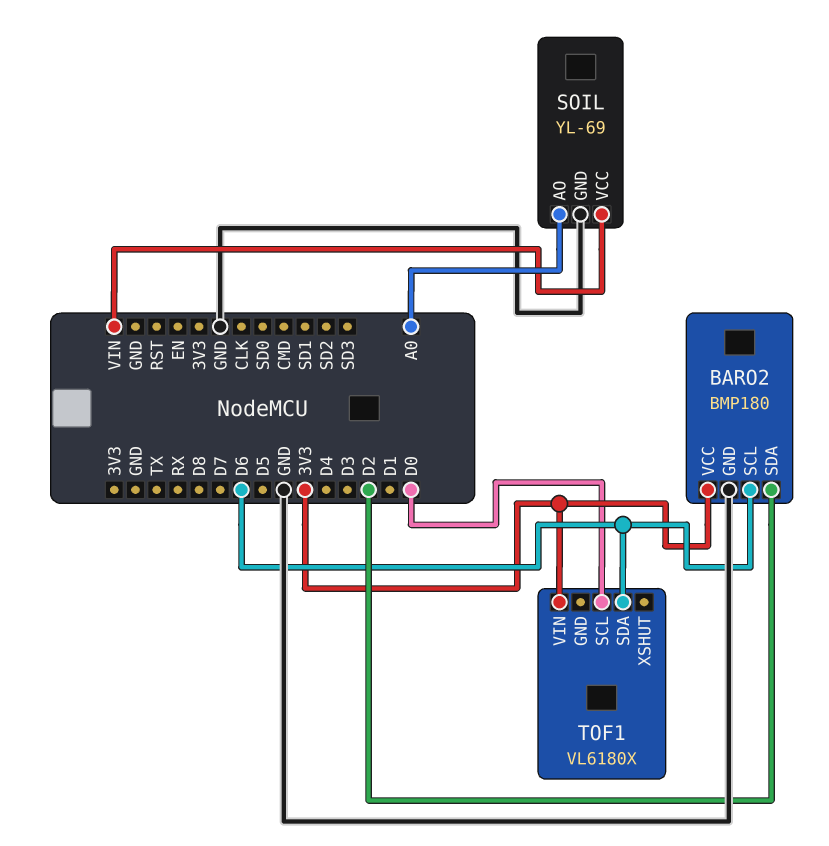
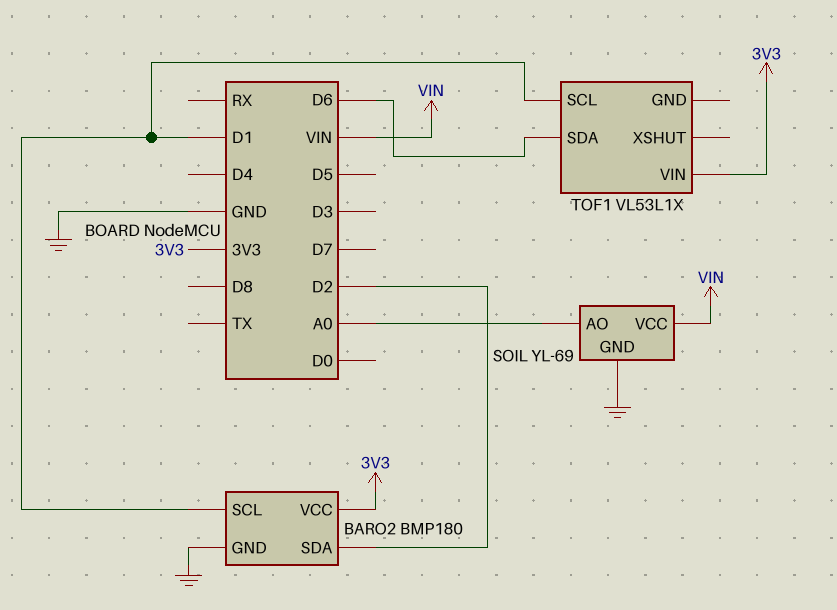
BARO2 pin SCL: D6 -> D1
TOF1: VL6180X -> VL53L1X
TOF1 pin SCL: D0 -> D1

